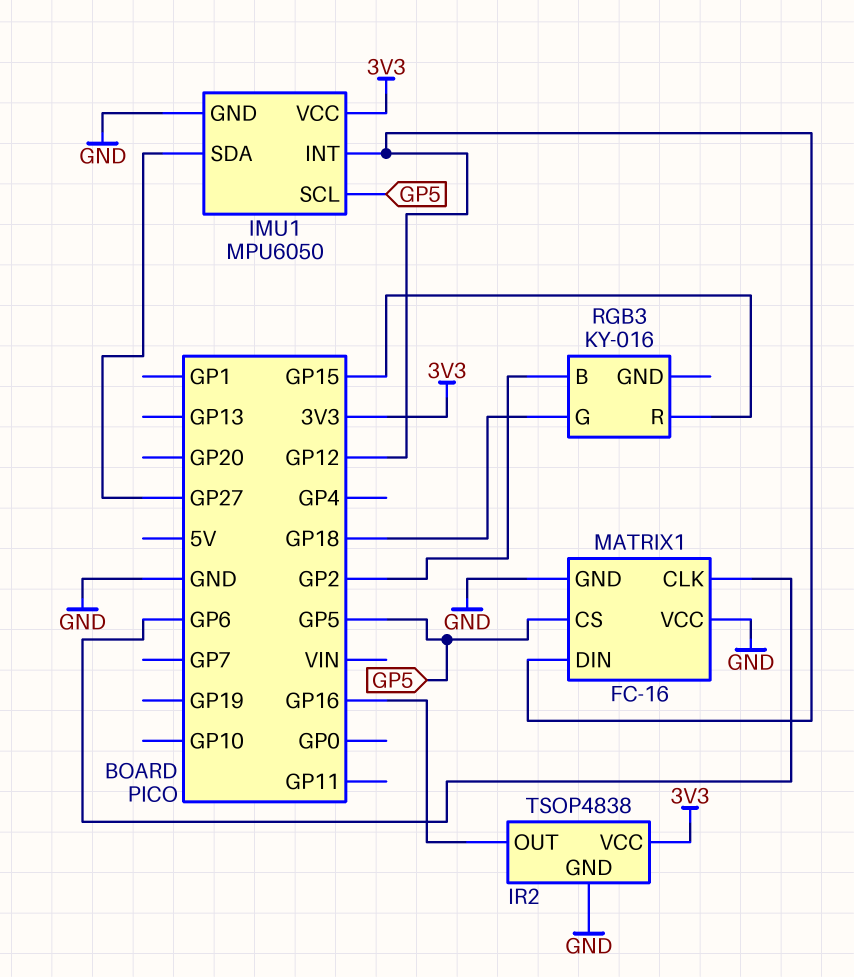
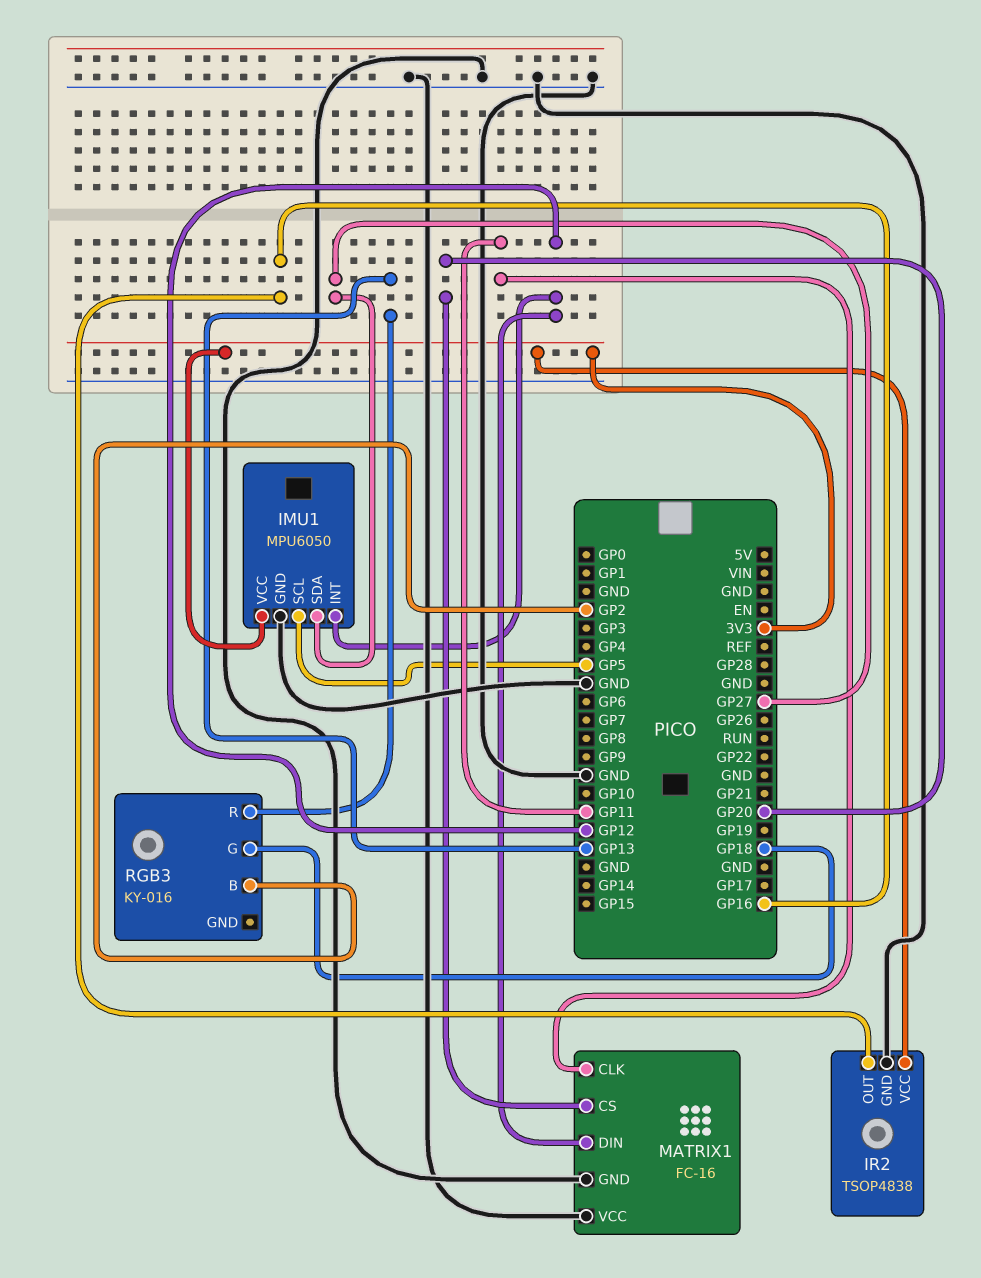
MATRIX1 pin CLK: GP6 -> GP11
MATRIX1 pin CS: GP5 -> GP20
RGB3 pin R: GP15 -> GP13

